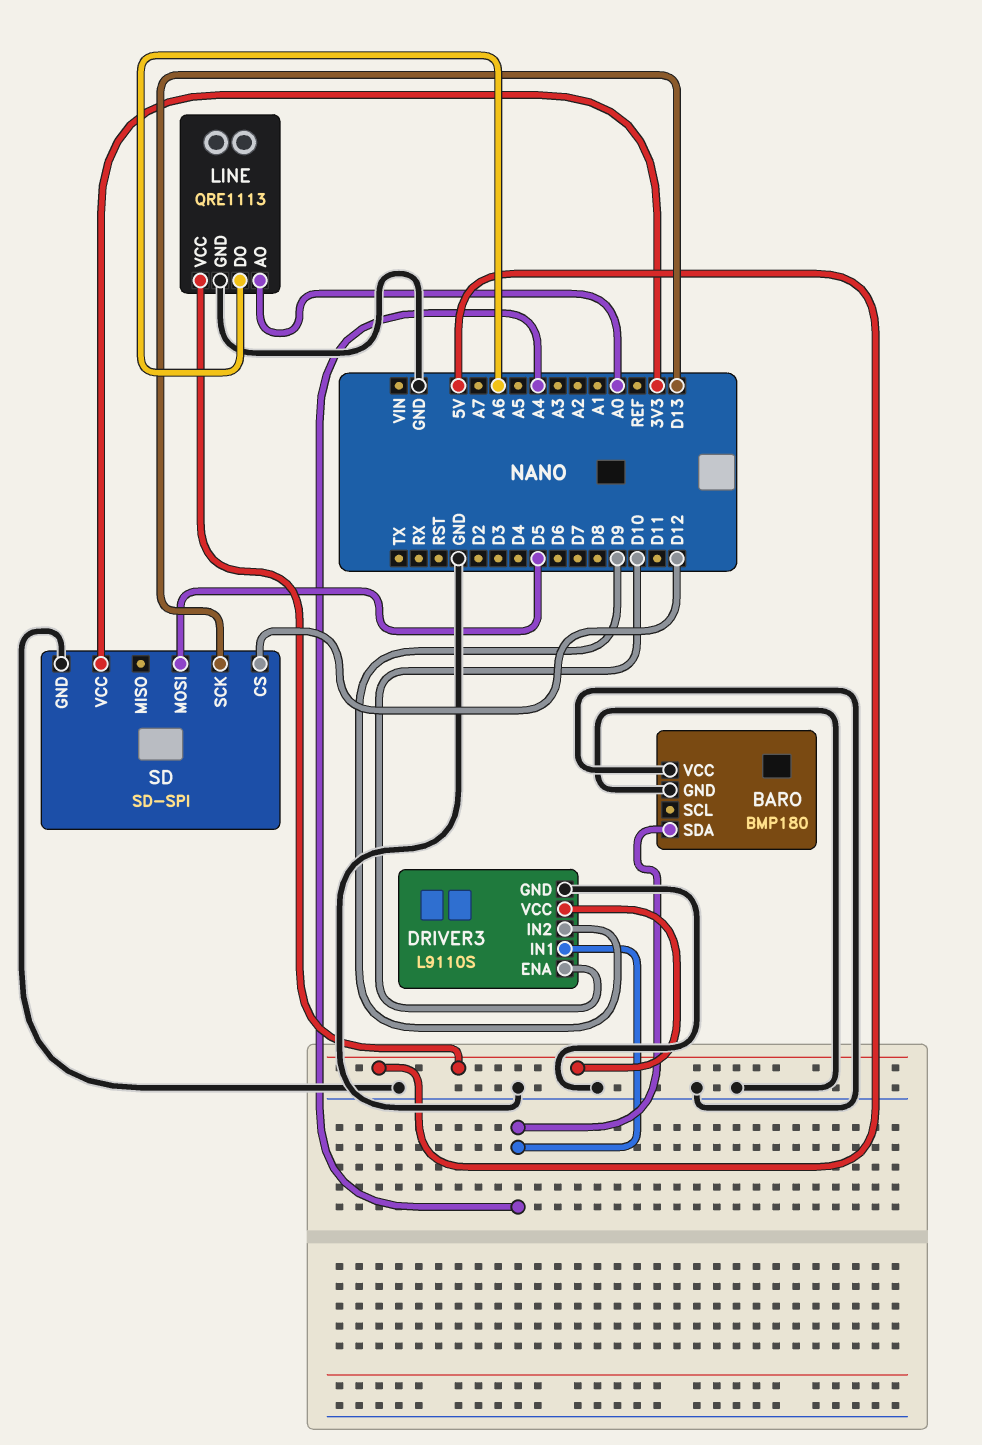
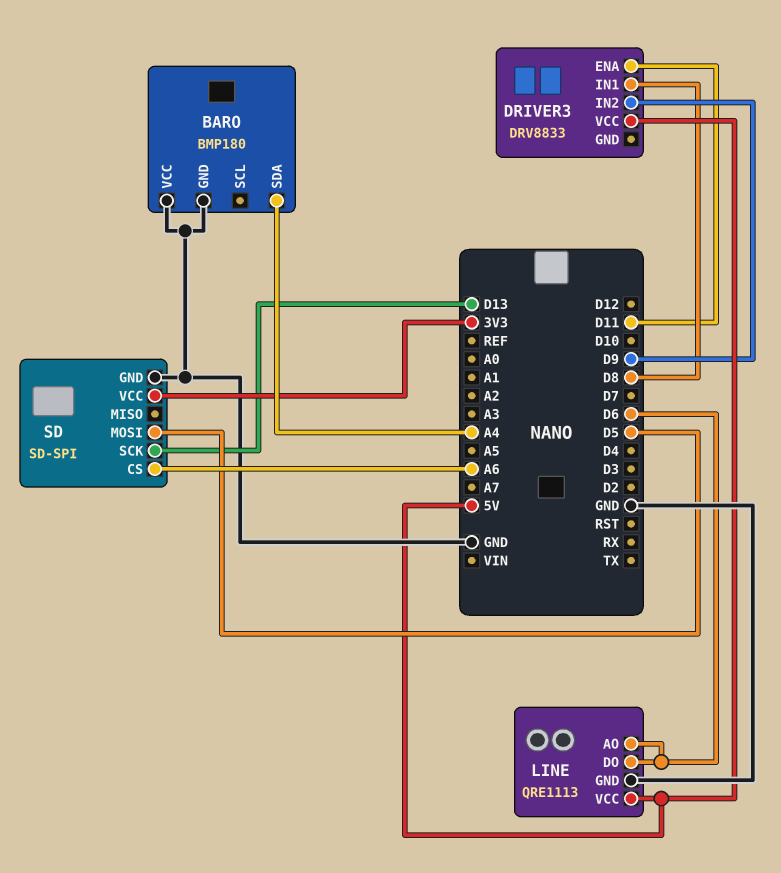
DRIVER3: L9110S -> DRV8833
DRIVER3 pin ENA: D10 -> D11
DRIVER3 pin GND: GND -> none
DRIVER3 pin IN1: A4 -> D8
LINE pin AO: A0 -> D6
LINE pin DO: A6 -> D6
SD pin CS: D12 -> A6

